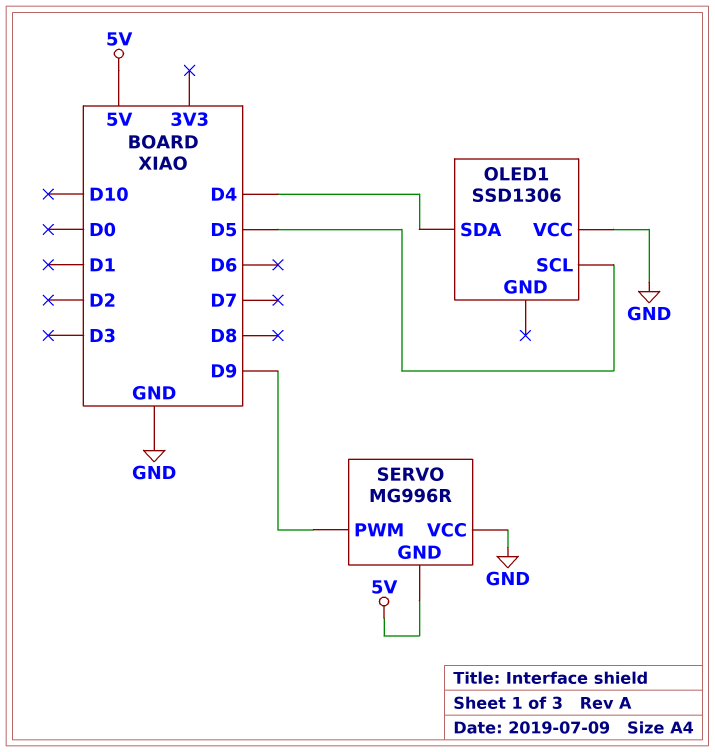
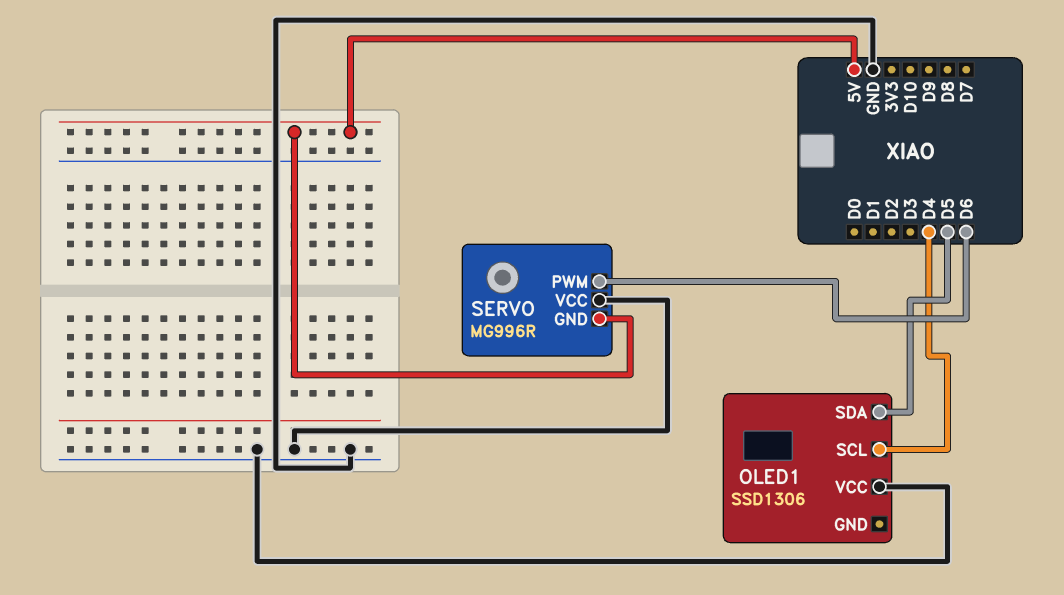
OLED1 pin SCL: D5 -> D4
OLED1 pin SDA: D4 -> D5
SERVO pin PWM: D9 -> D6

